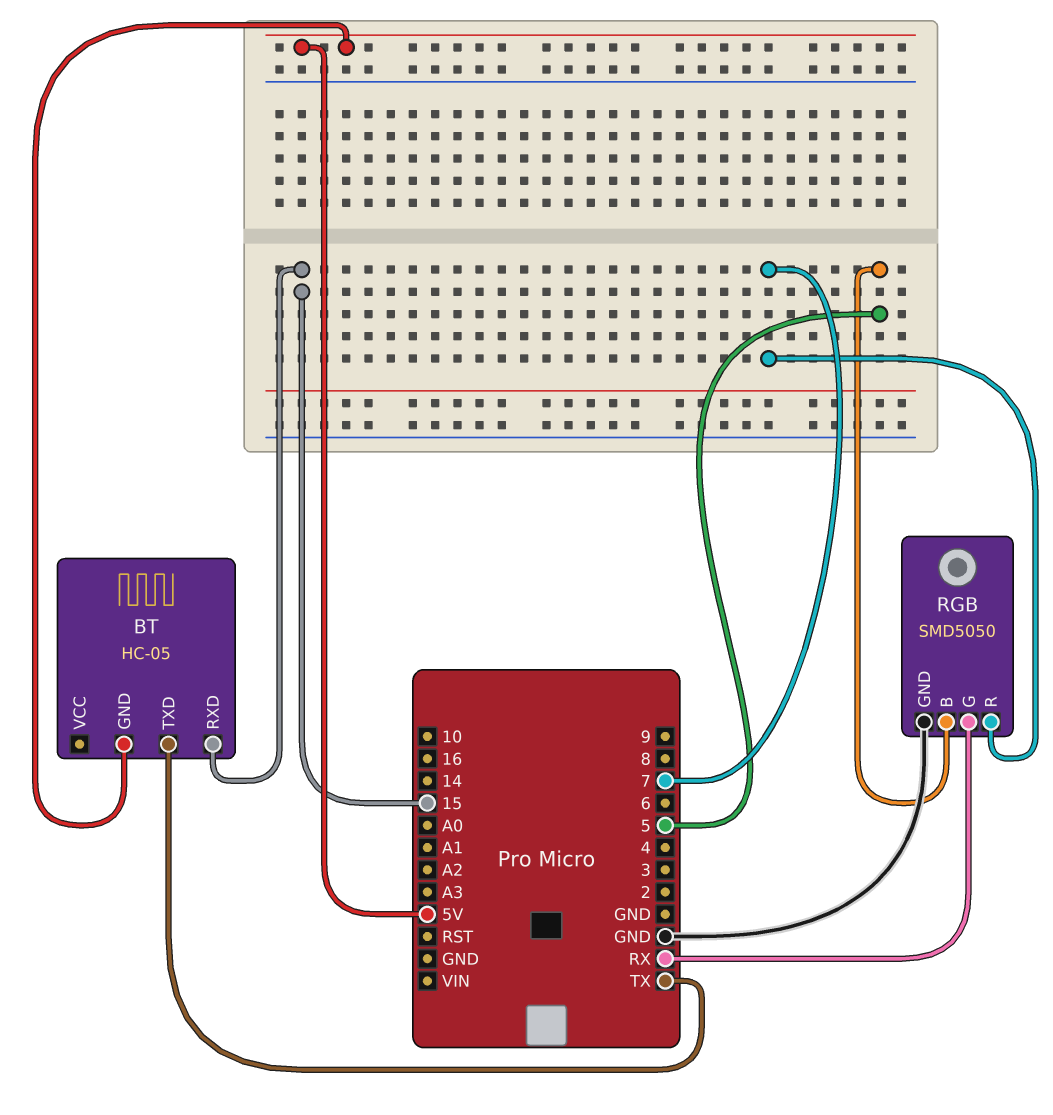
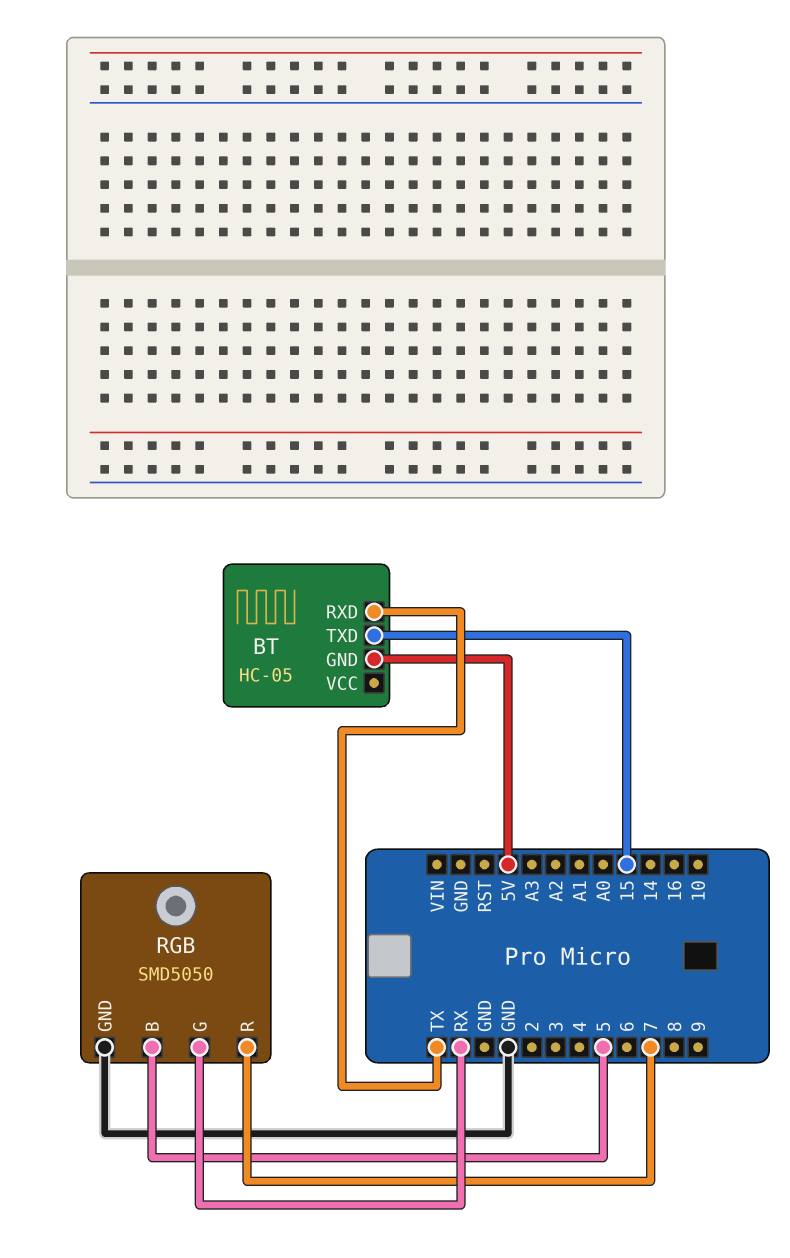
BT pin RXD: 15 -> TX
BT pin TXD: TX -> 15

